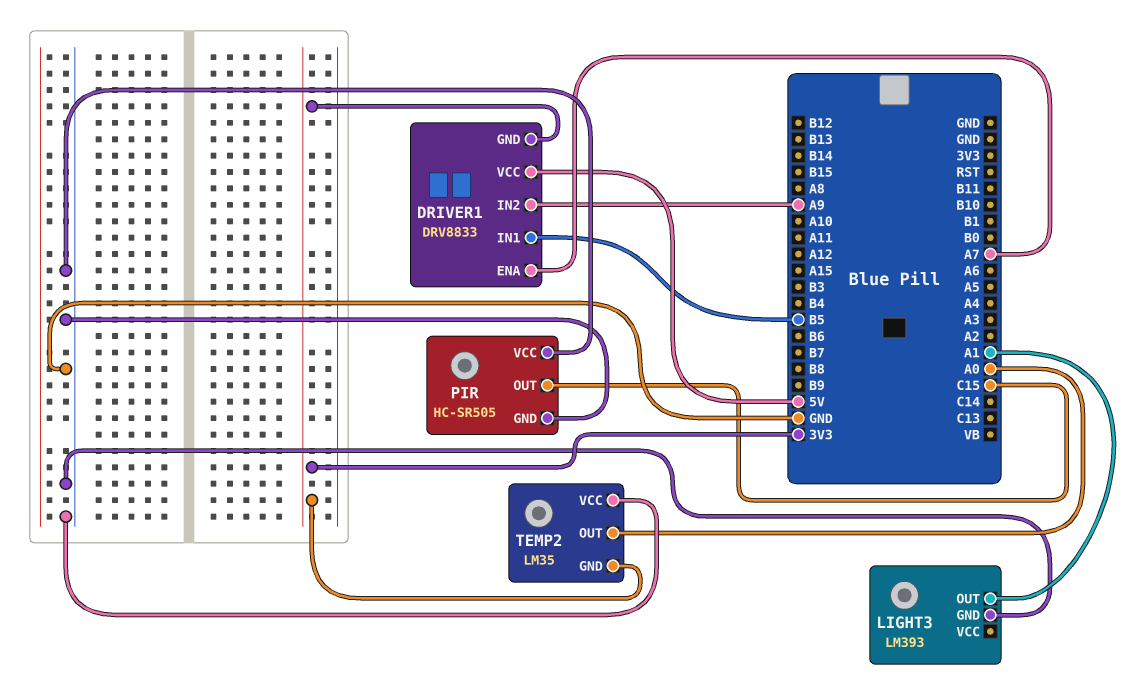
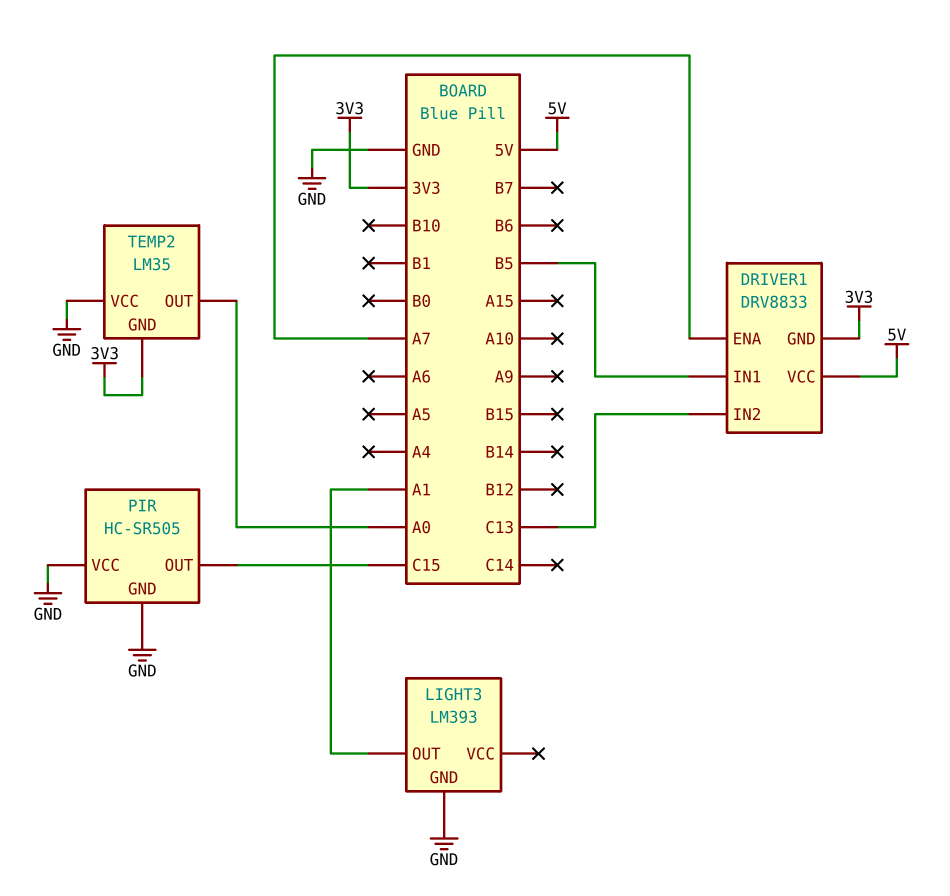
DRIVER1 pin IN2: A9 -> C13

